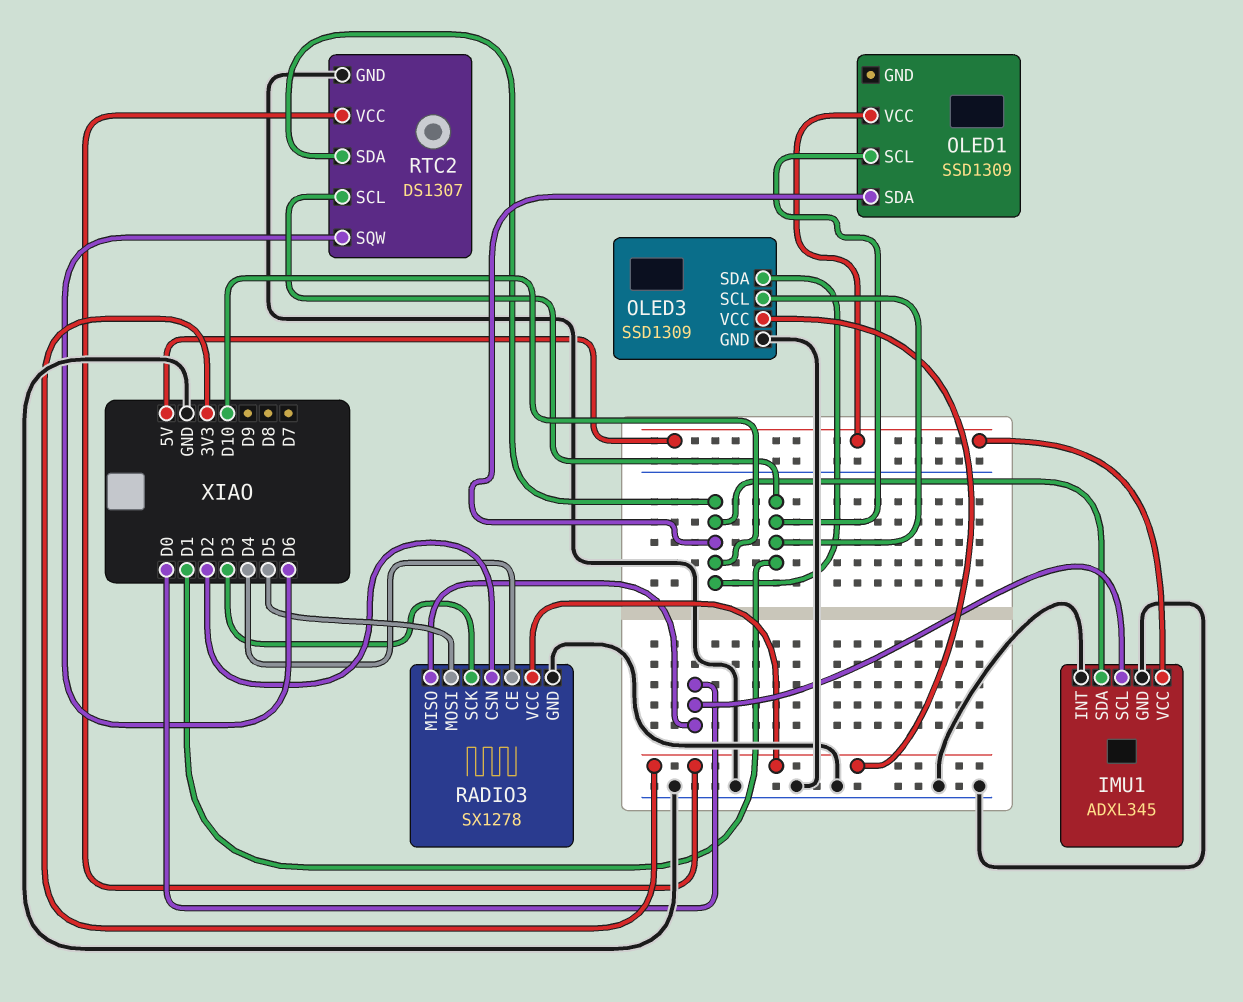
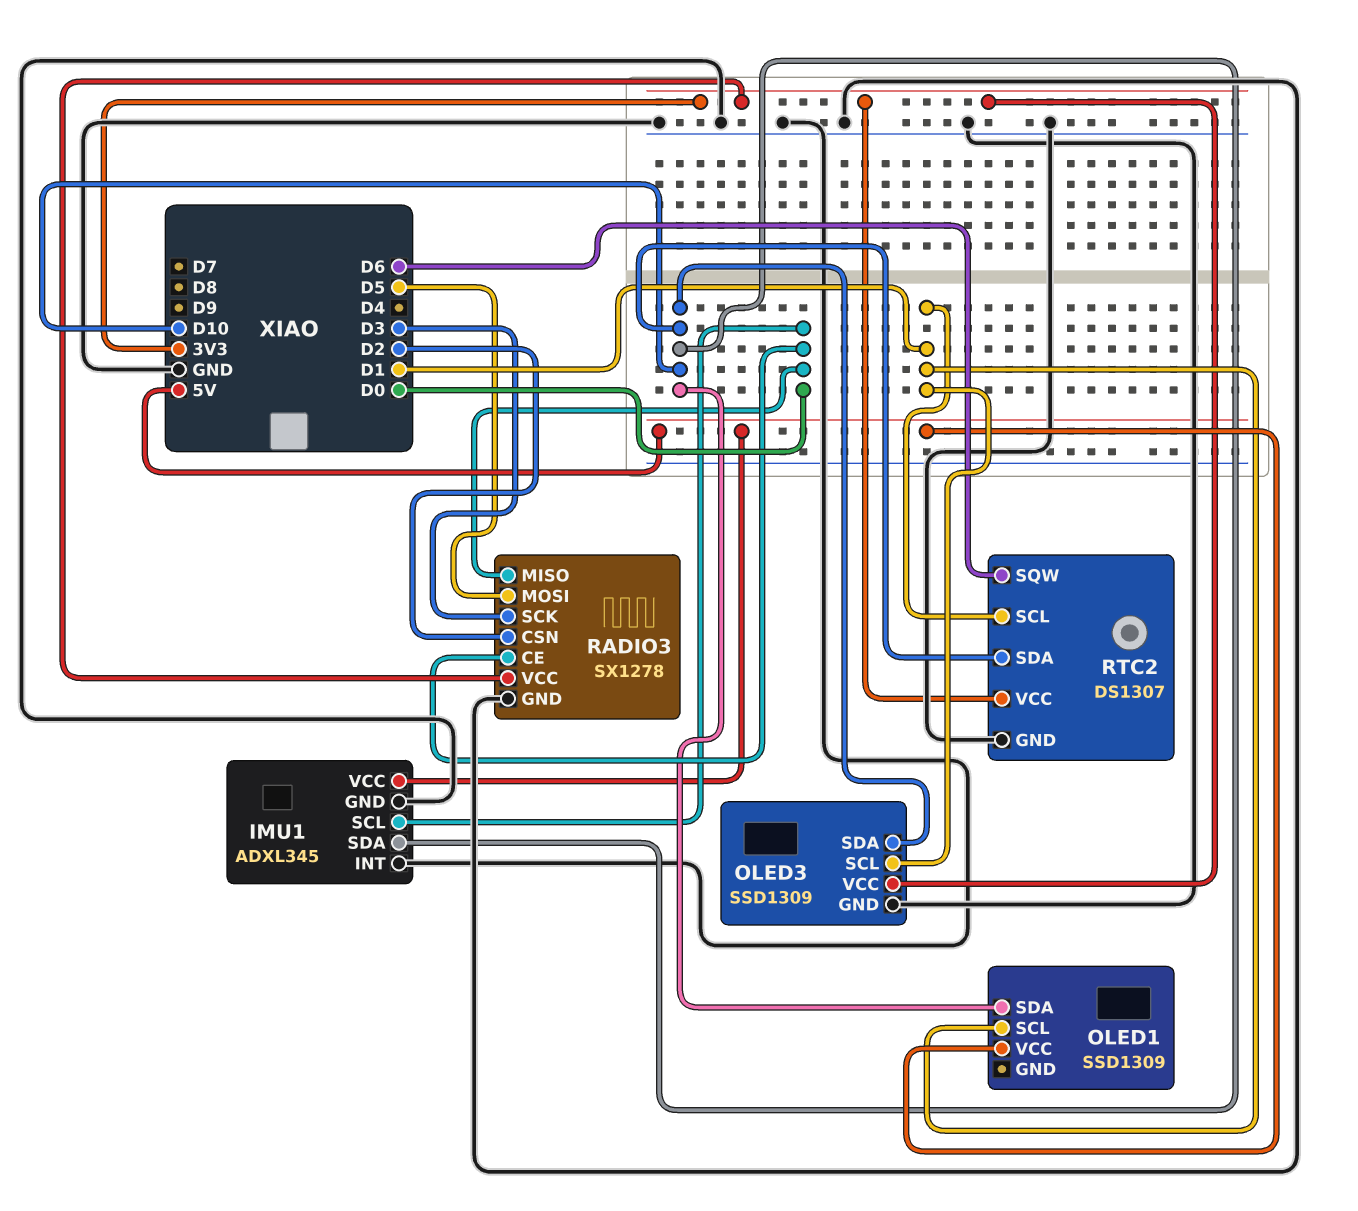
RADIO3 pin CE: D4 -> D0

